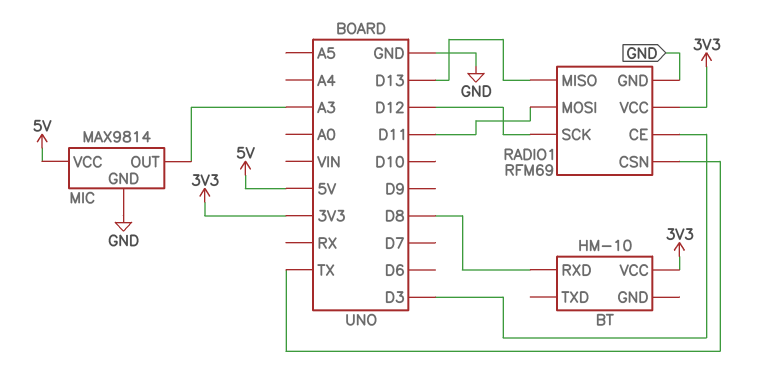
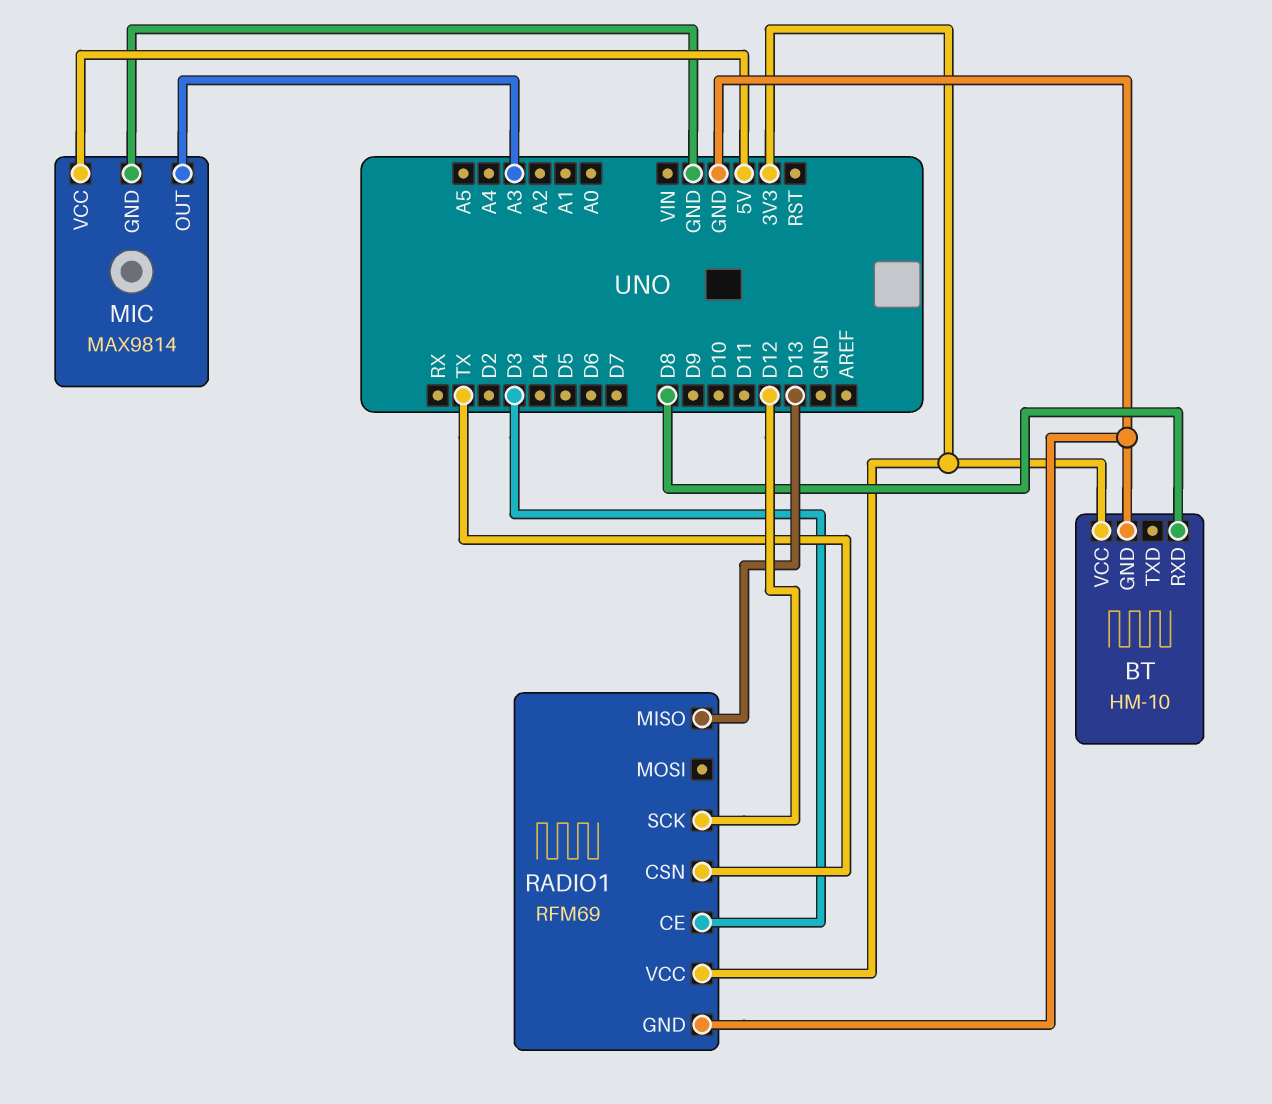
BT pin GND: none -> GND
RADIO1 pin MOSI: D11 -> none

